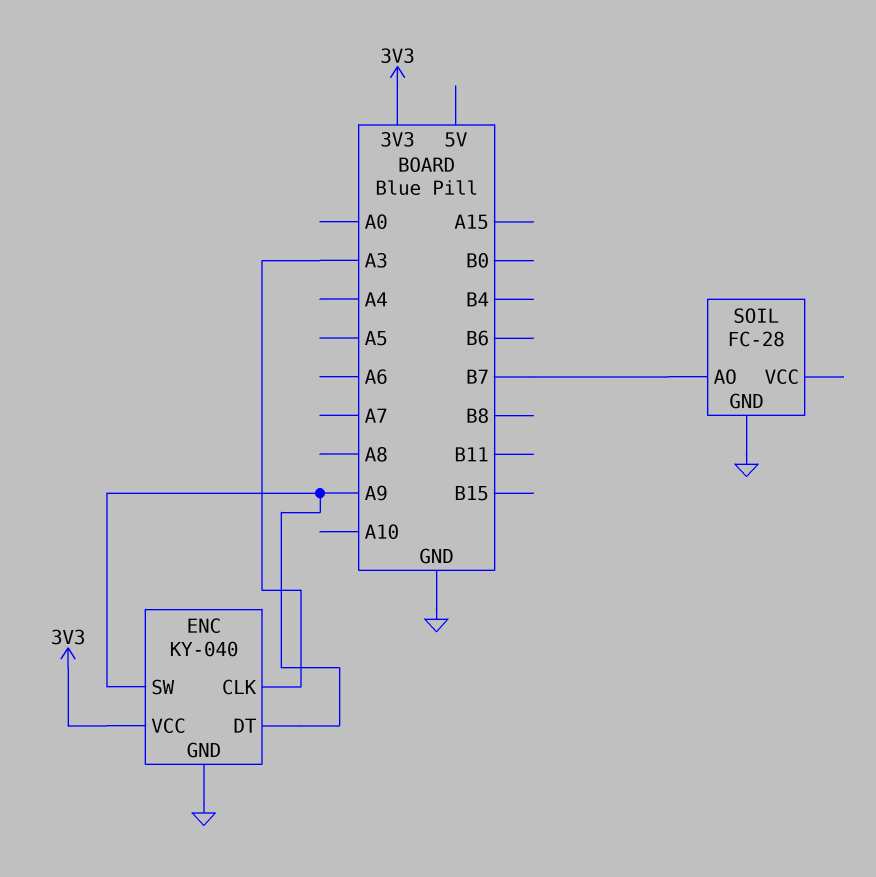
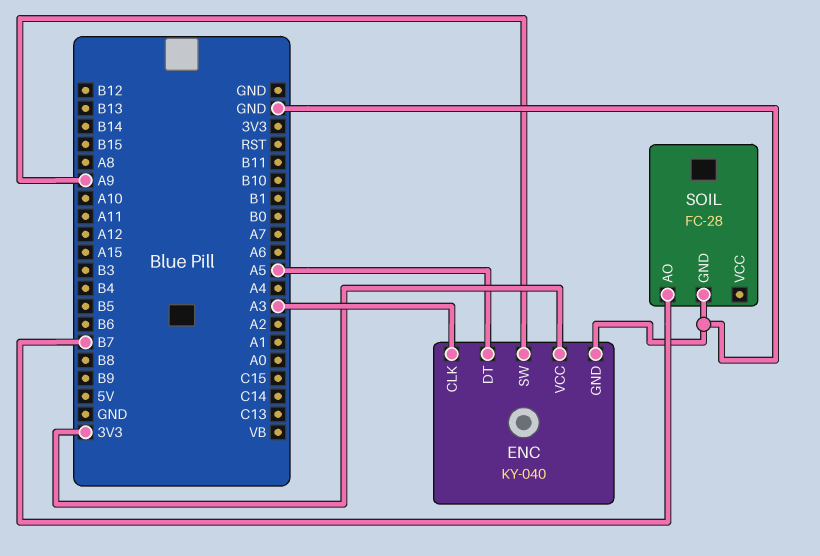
ENC pin DT: A9 -> A5

